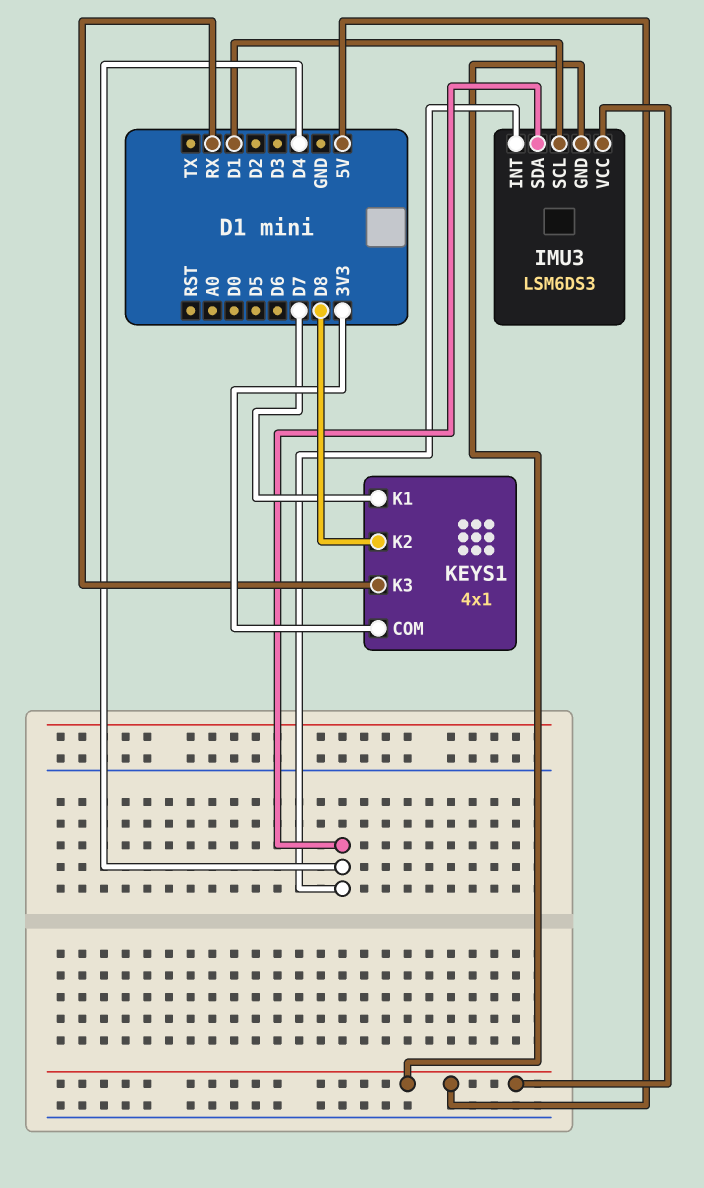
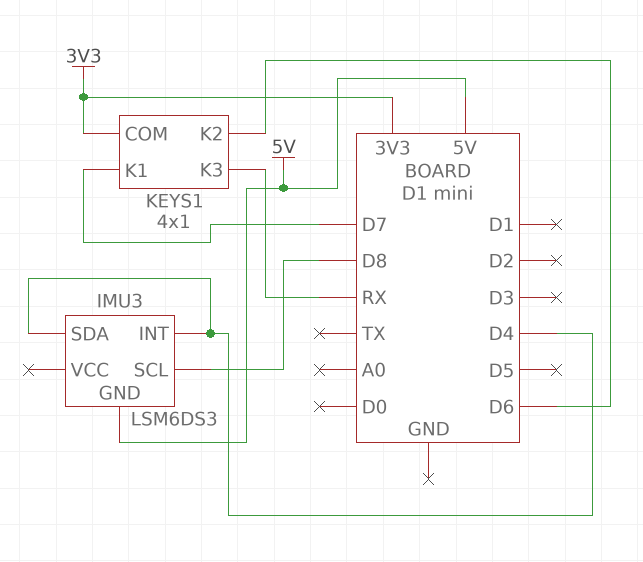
IMU3 pin SCL: D1 -> D8
IMU3 pin VCC: 5V -> none
KEYS1 pin K2: D8 -> D6

